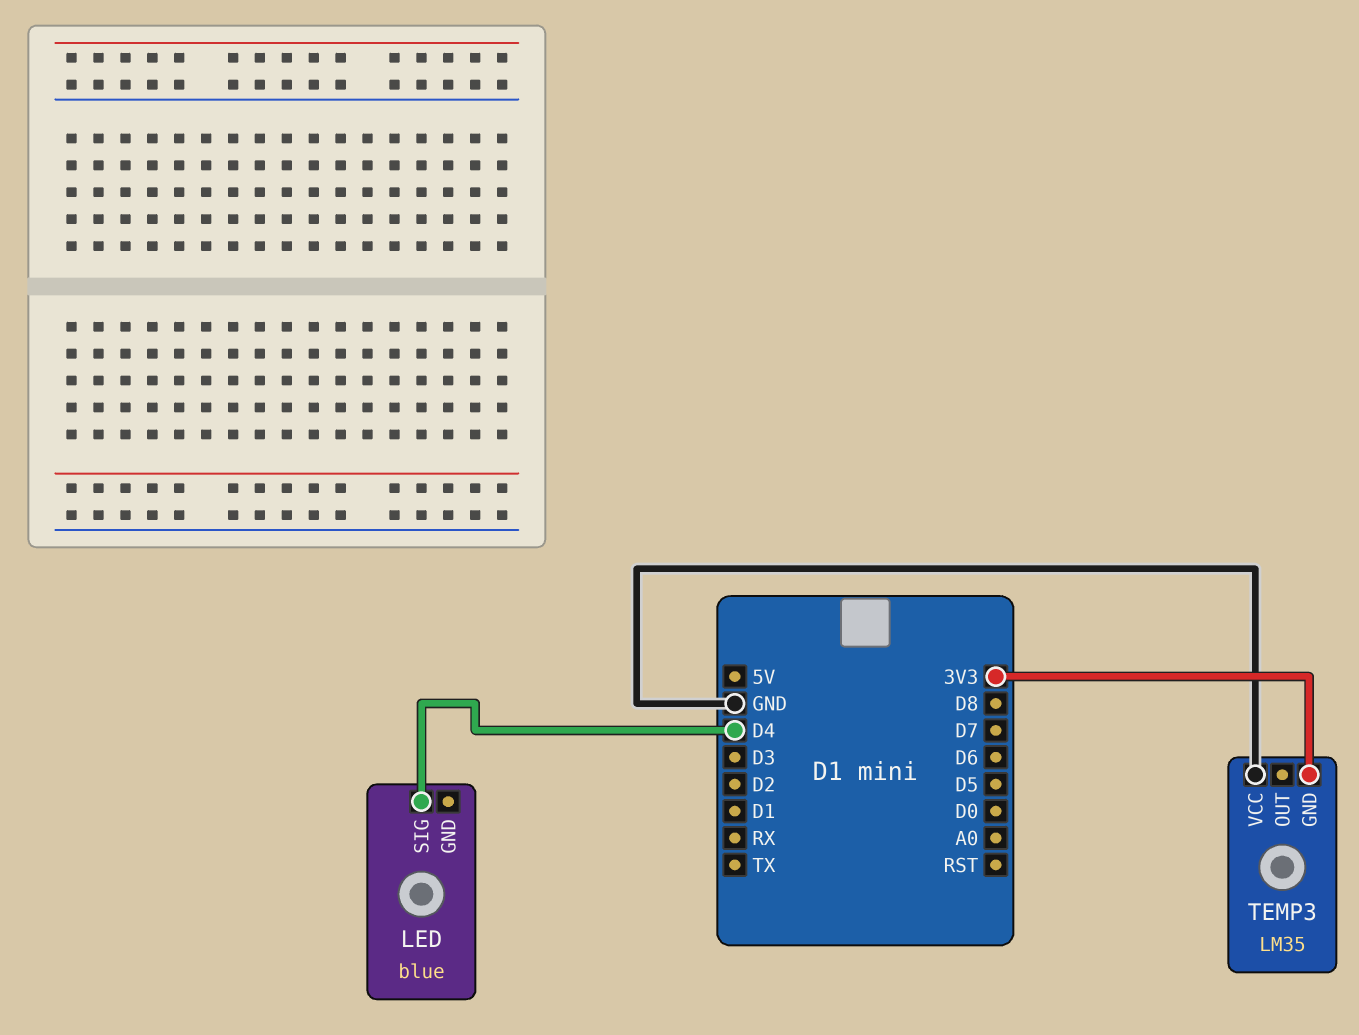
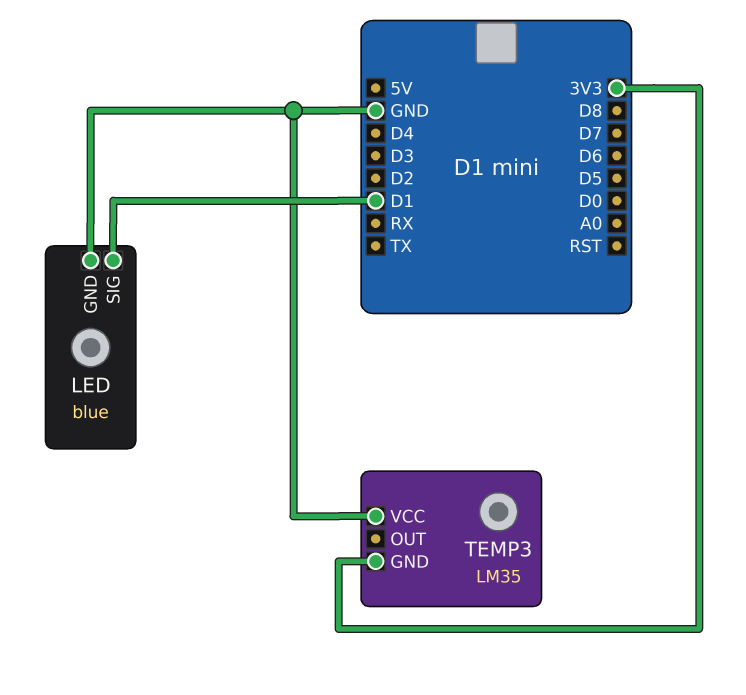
LED pin GND: none -> GND
LED pin SIG: D4 -> D1

